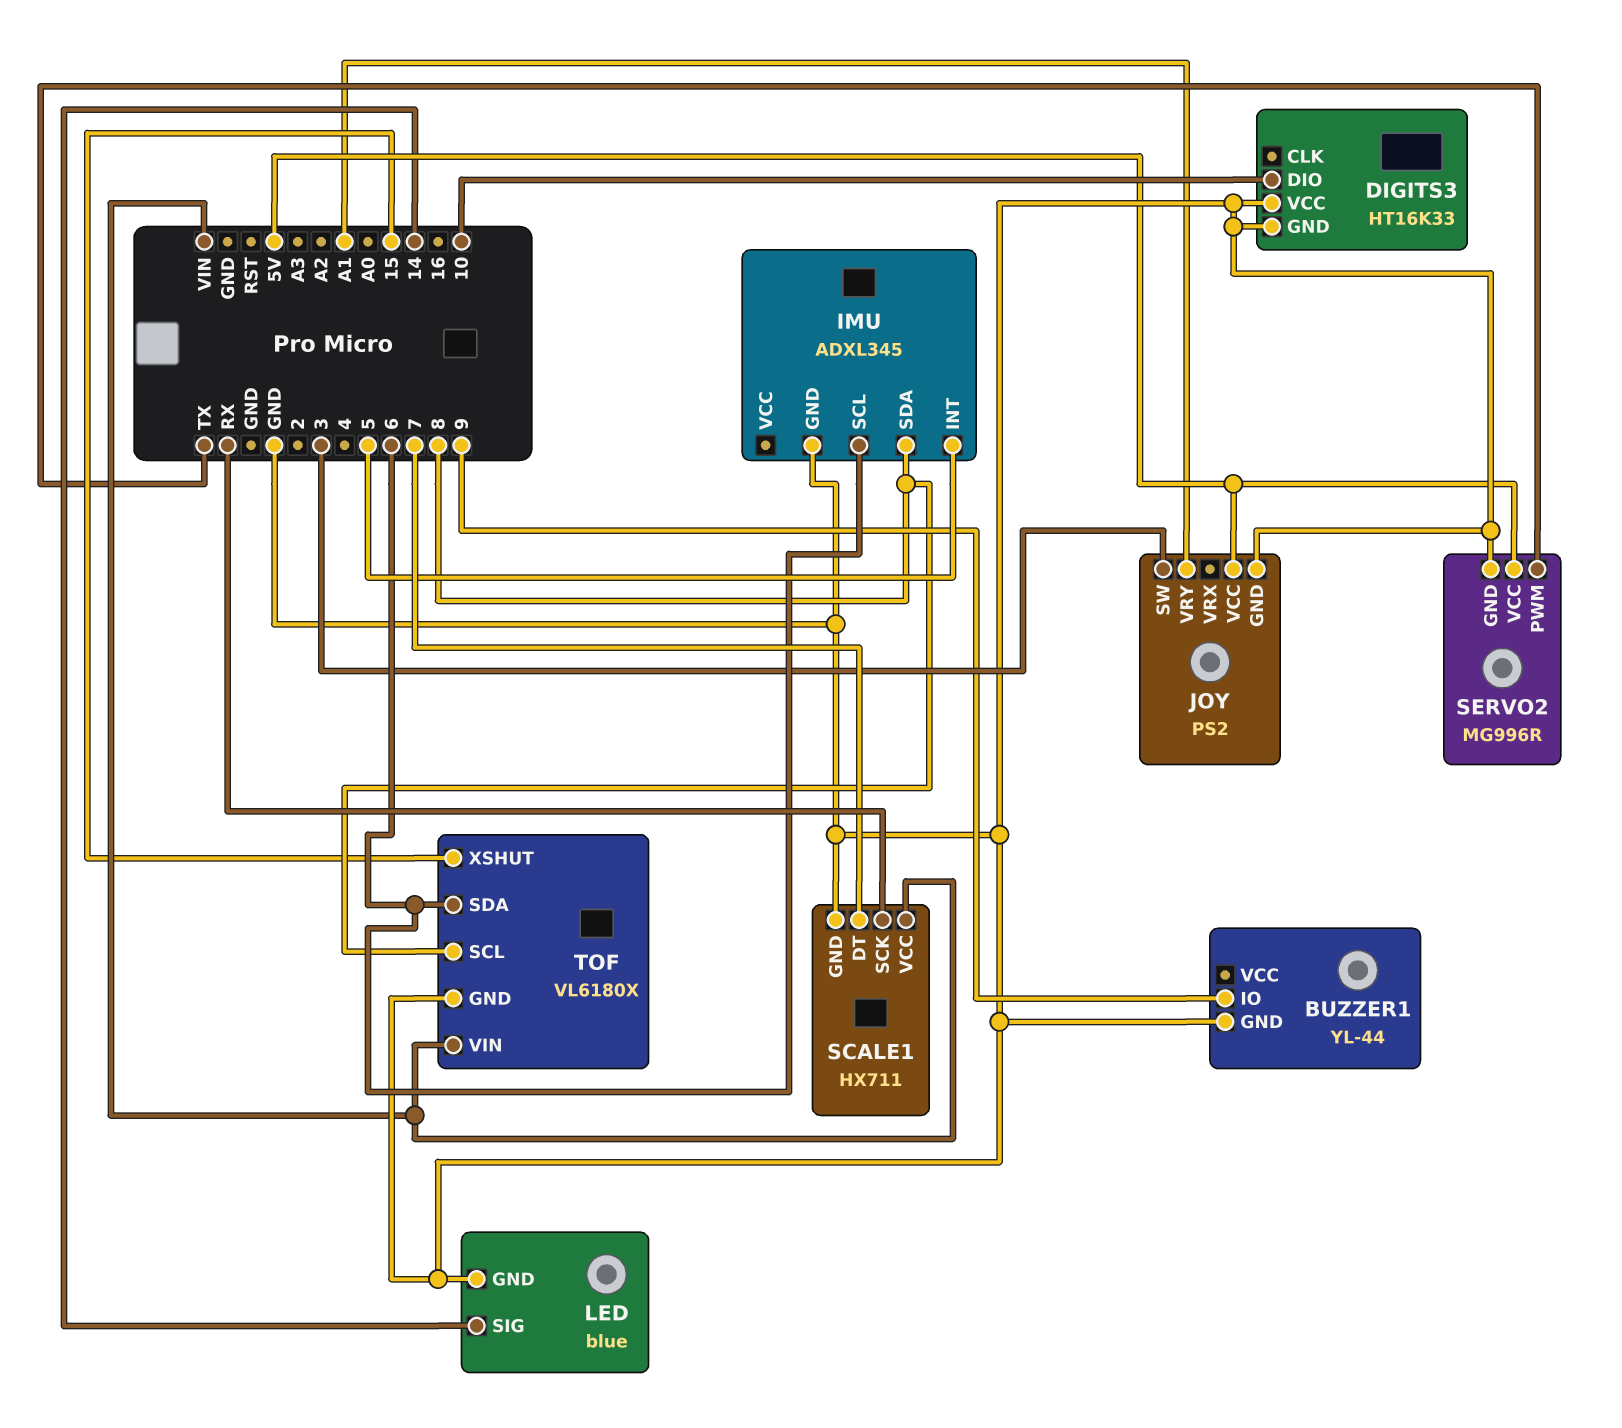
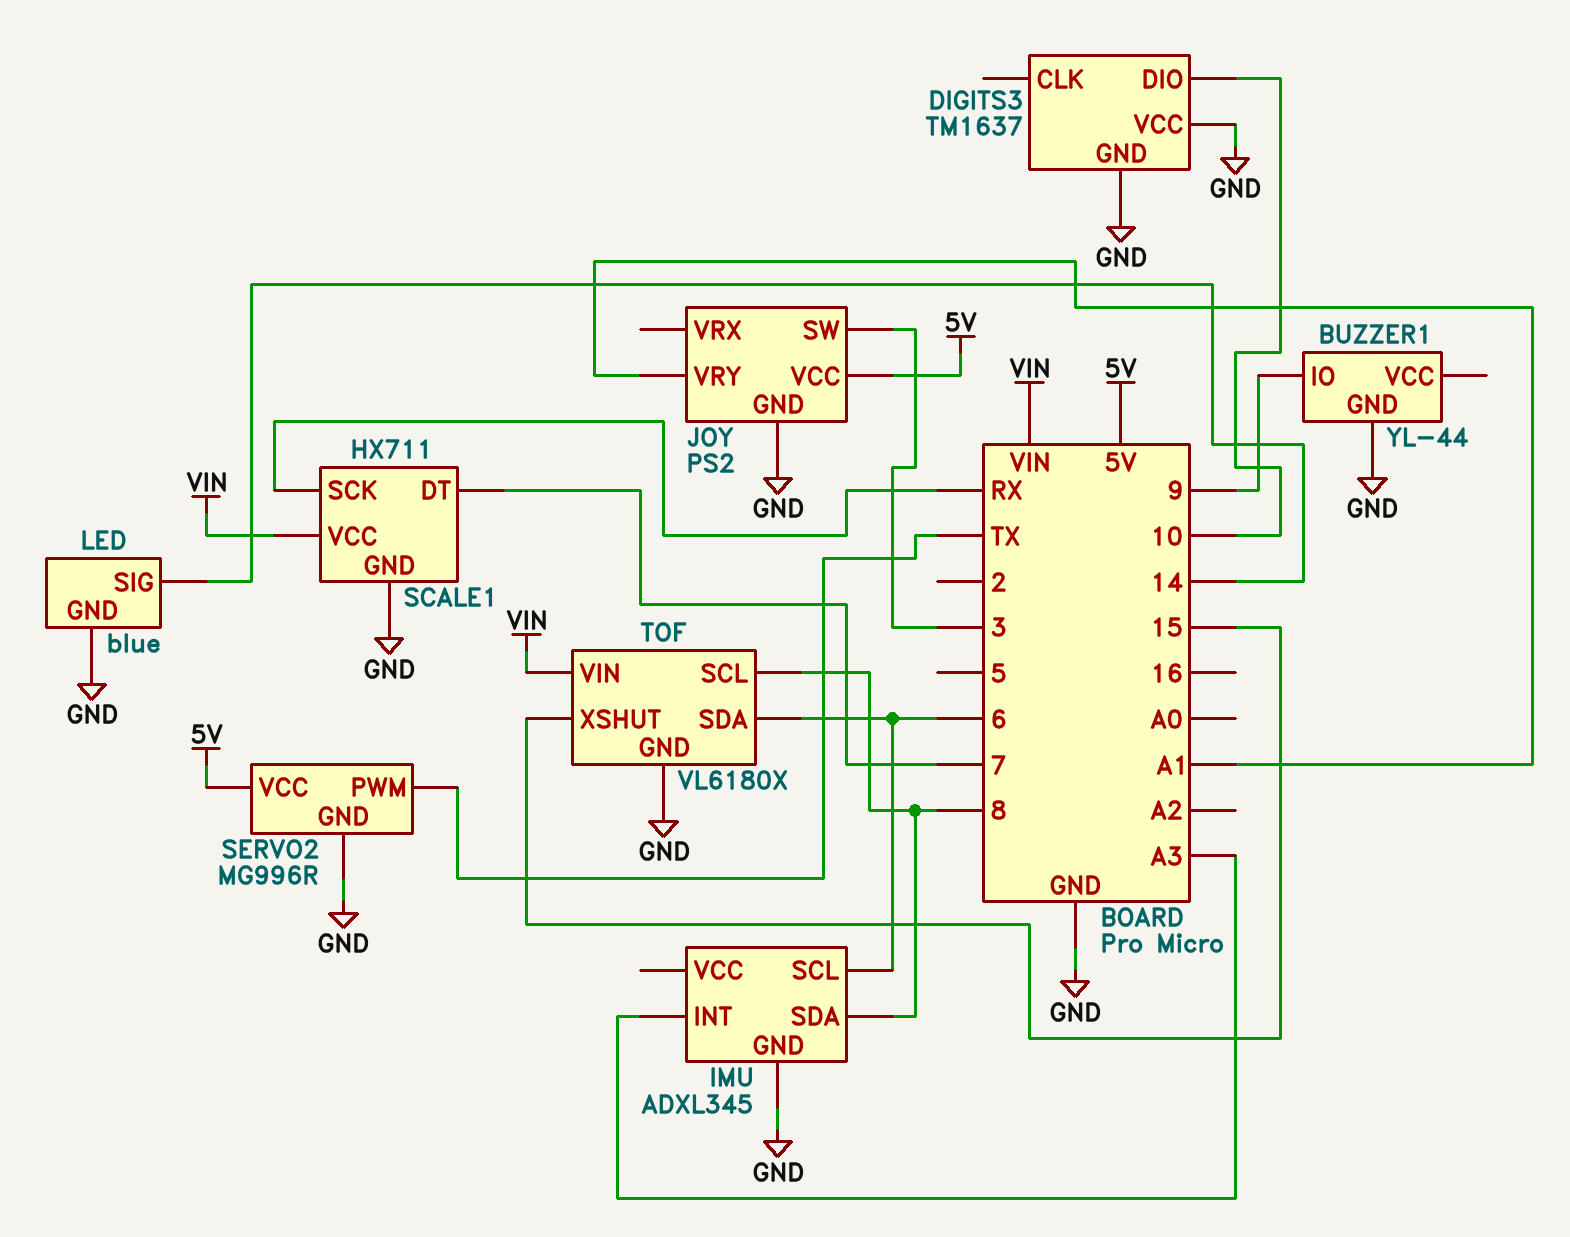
DIGITS3: HT16K33 -> TM1637
IMU pin INT: 5 -> A3

